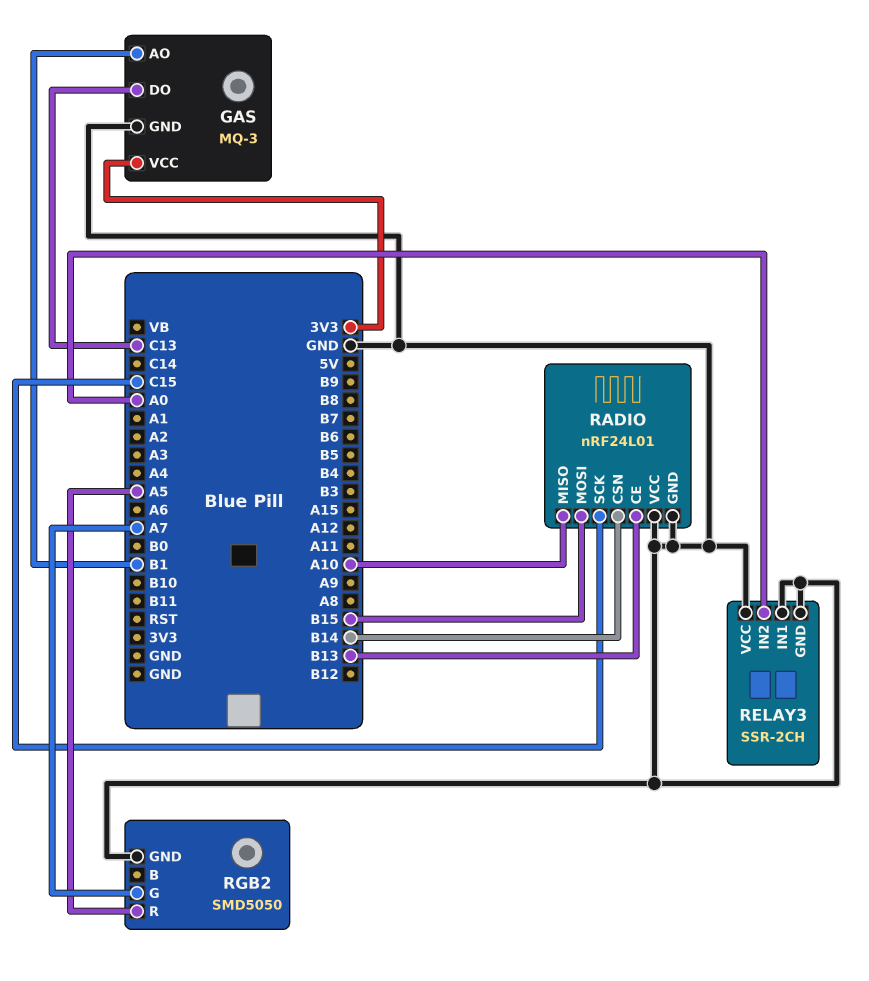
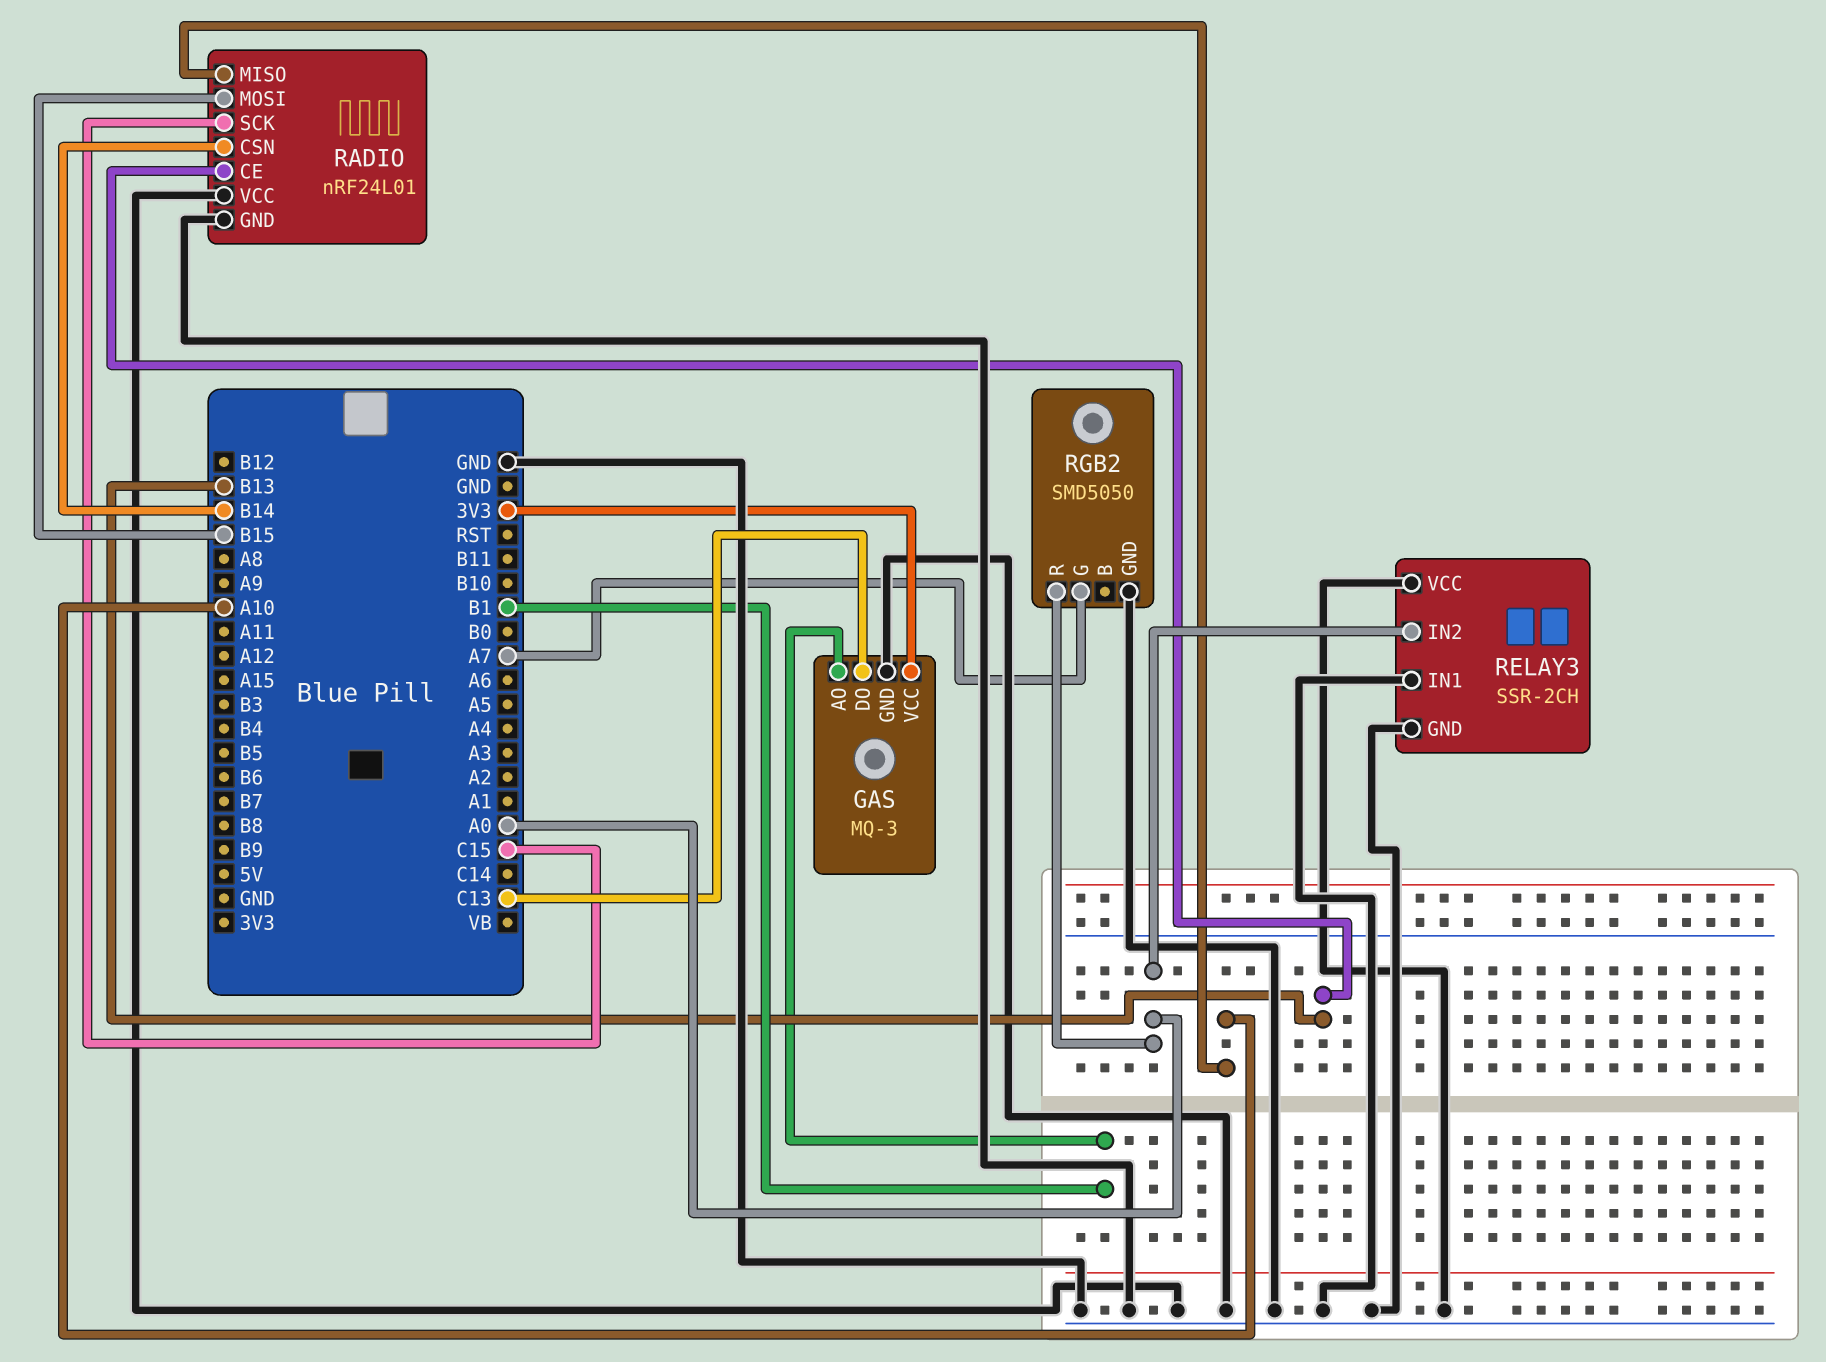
RGB2 pin R: A5 -> A0

